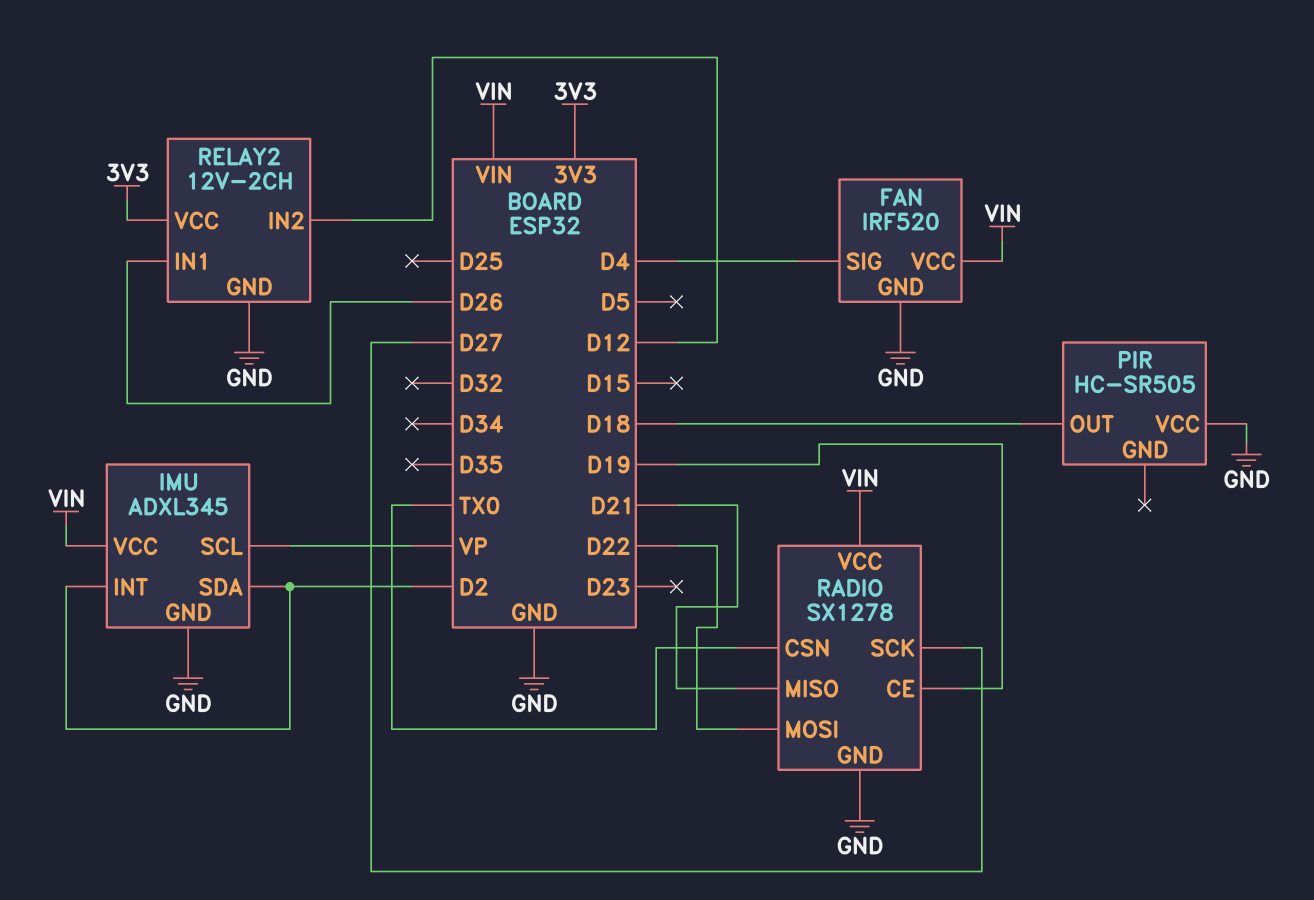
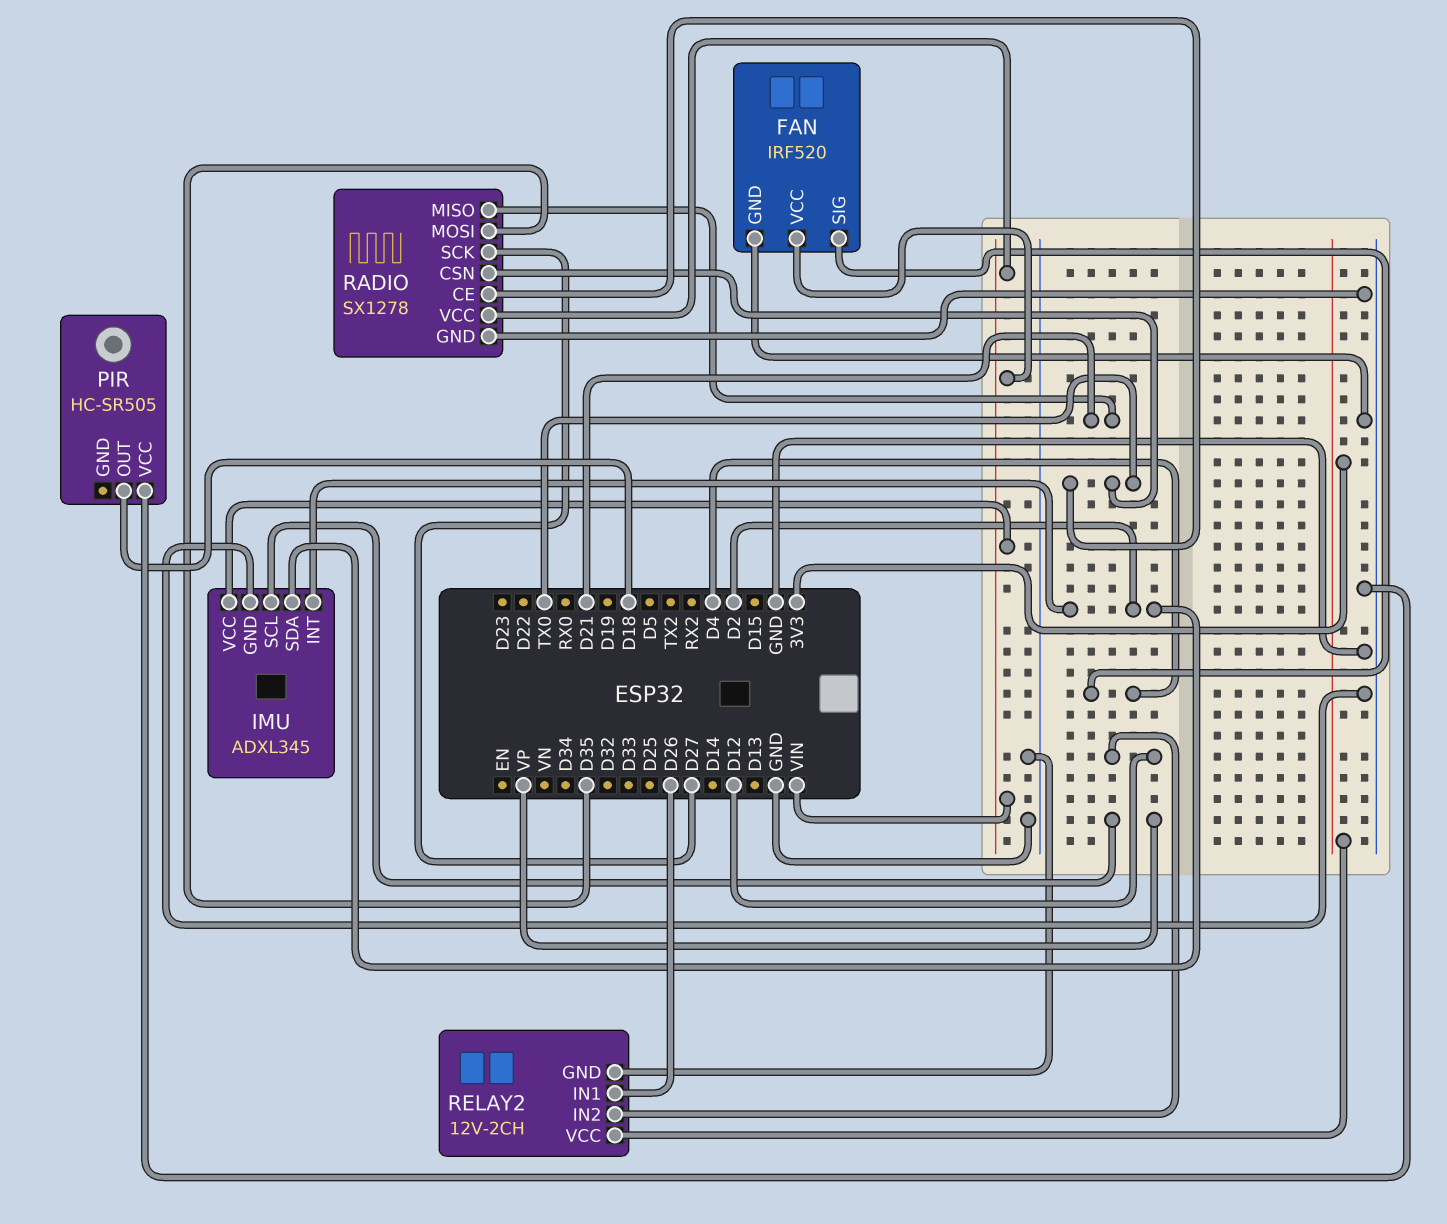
RADIO pin CE: D19 -> TX0
RADIO pin MOSI: D22 -> D35

